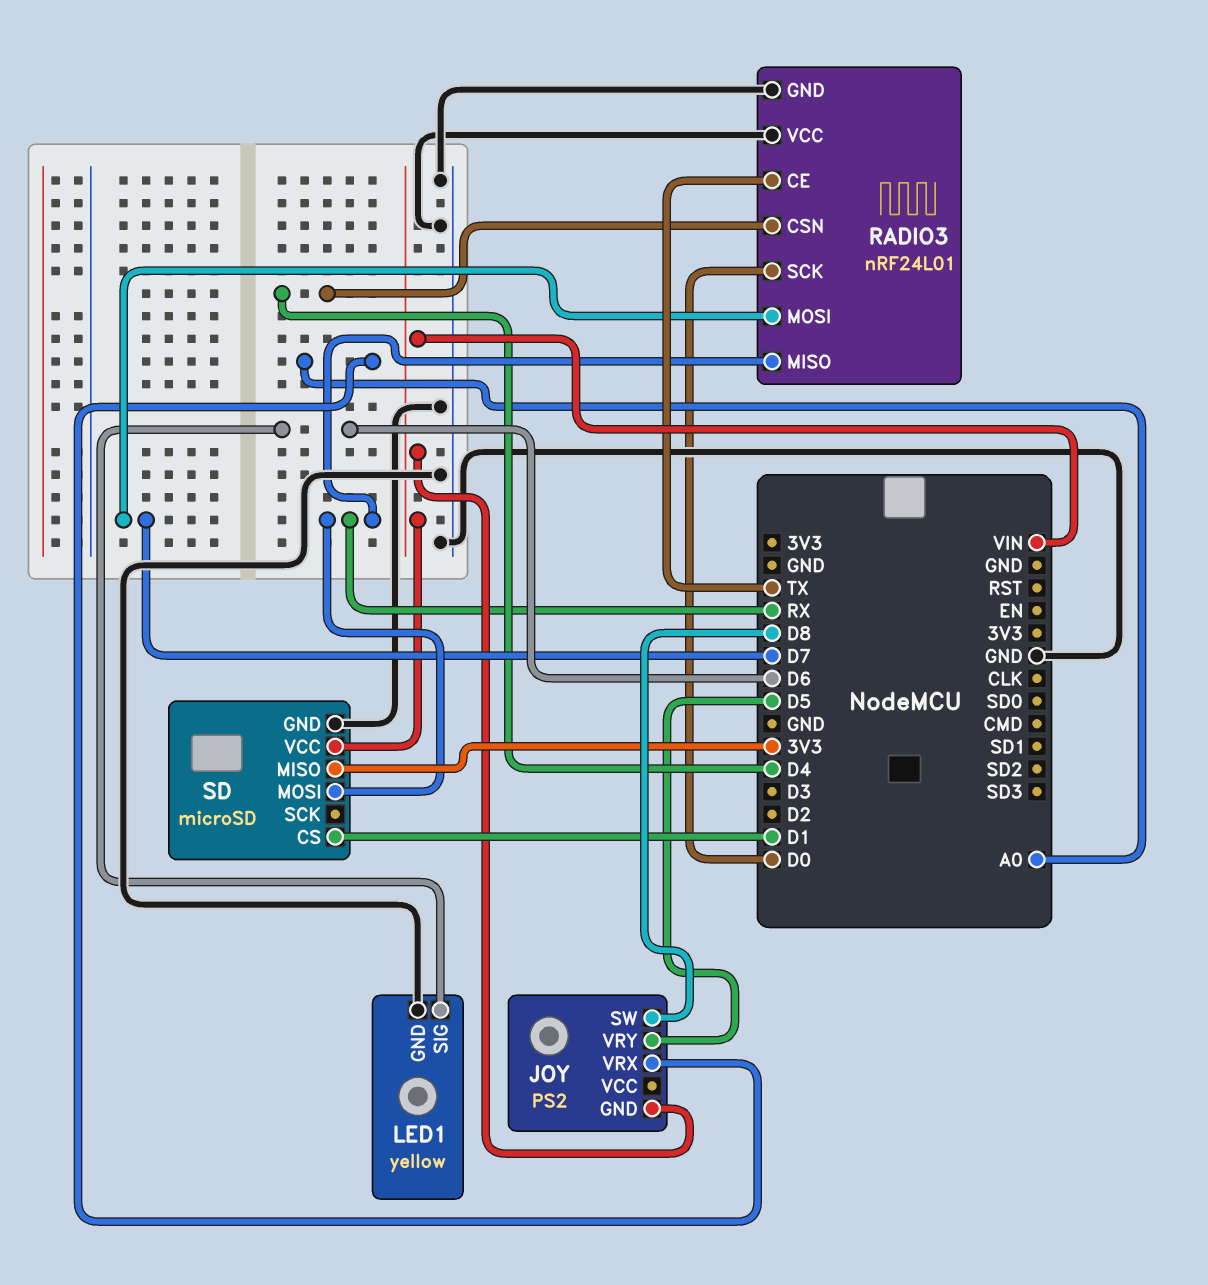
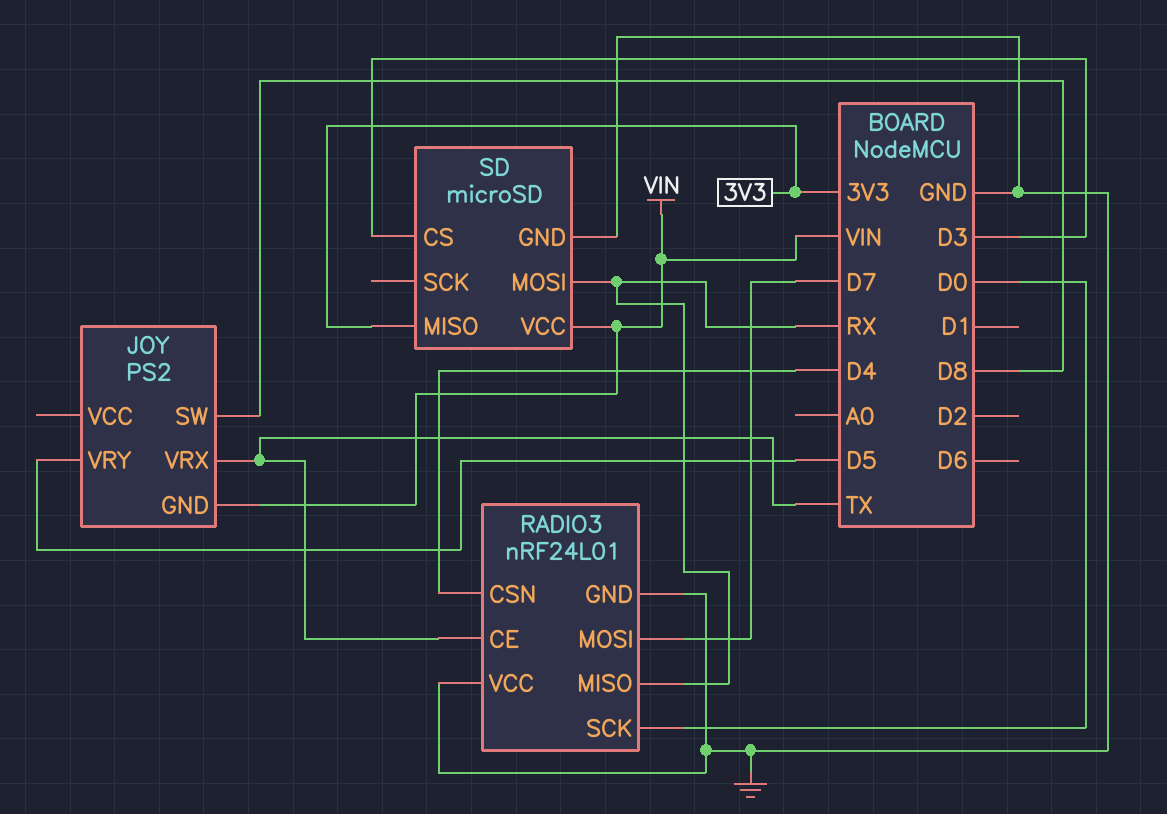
JOY pin VRX: A0 -> TX
LED1: yellow -> none
LED1 pin GND: GND -> none
LED1 pin SIG: D6 -> none
SD pin CS: D1 -> D3

